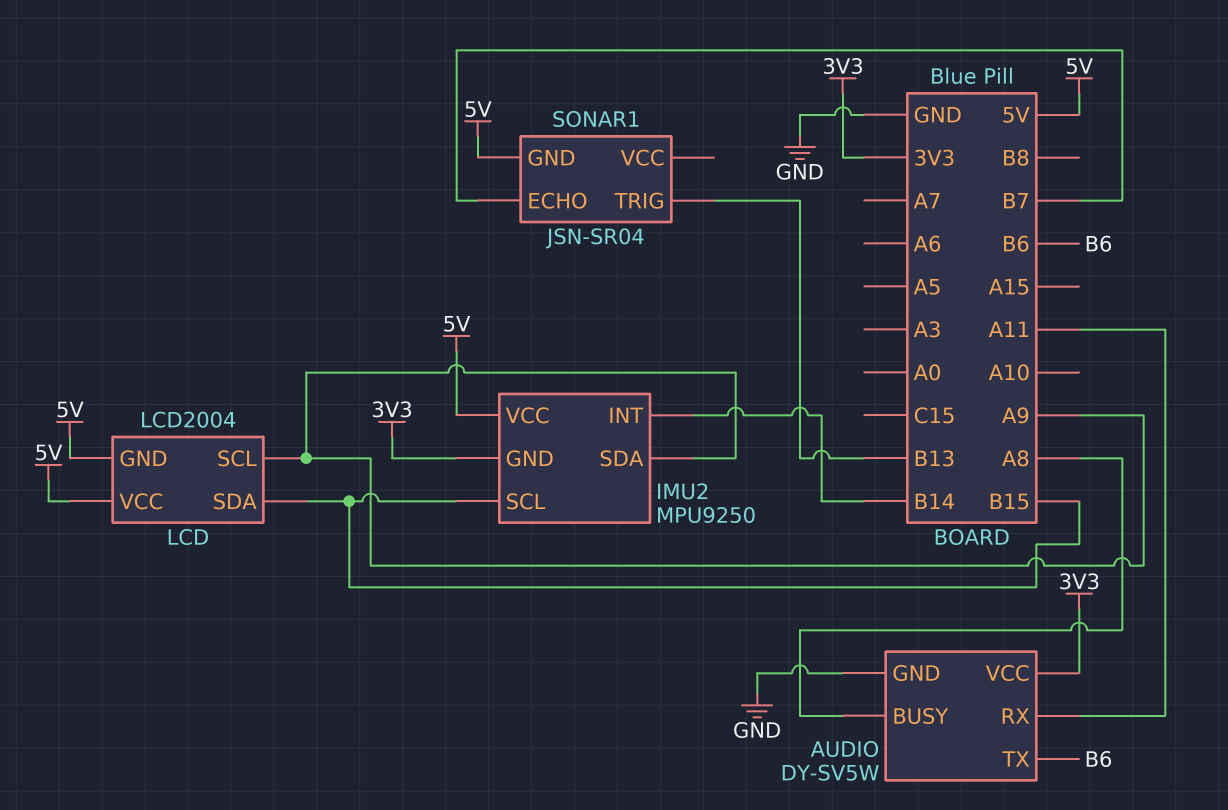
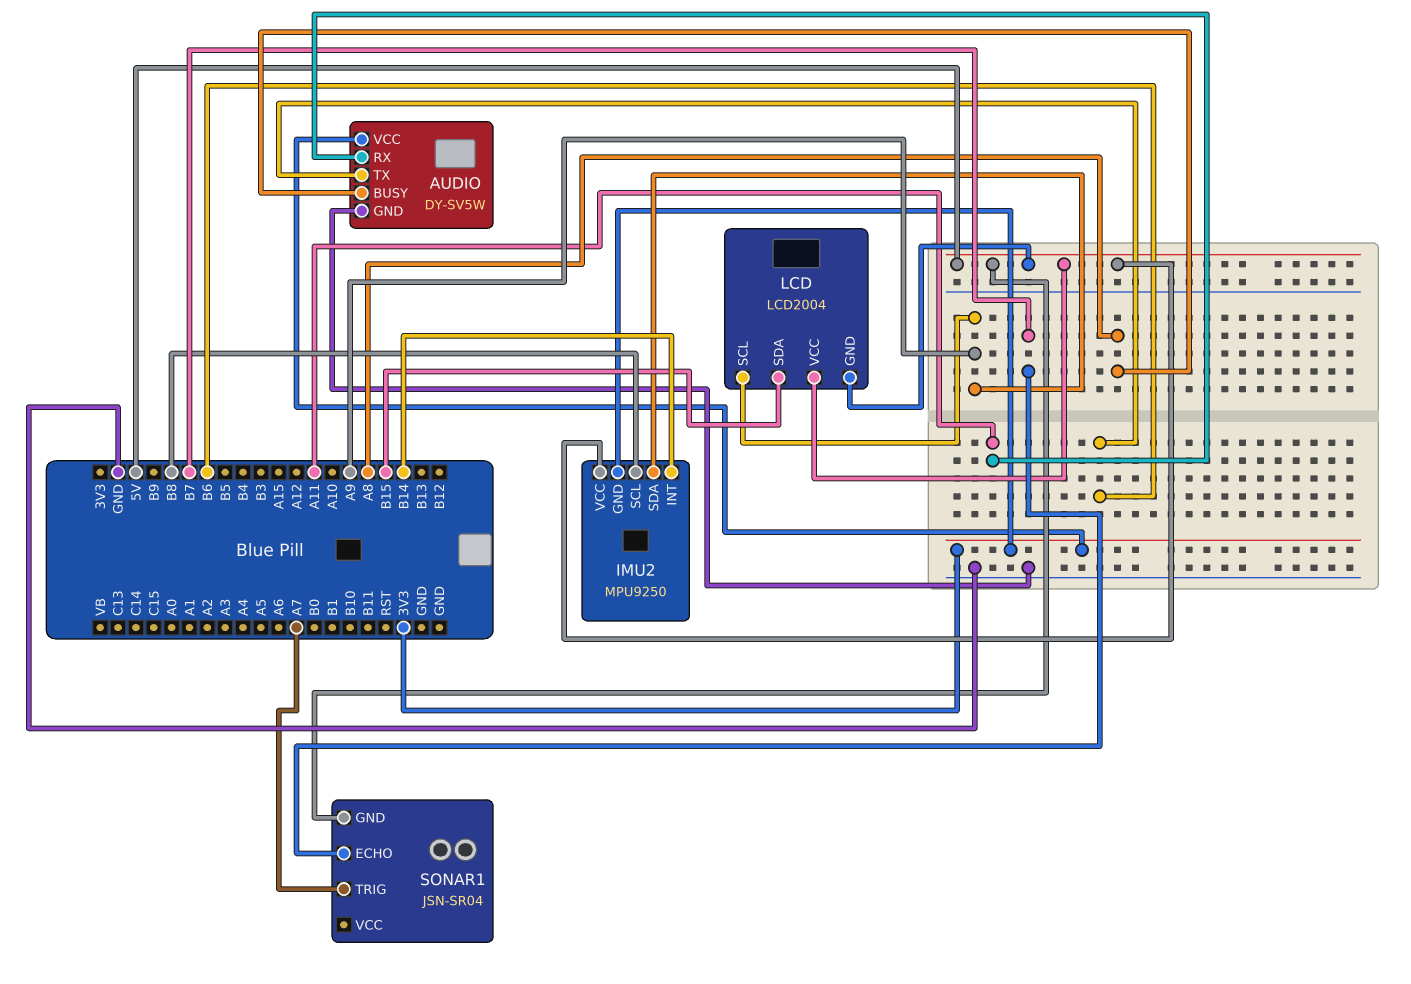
IMU2 pin SCL: B15 -> B8
SONAR1 pin TRIG: B13 -> A7

